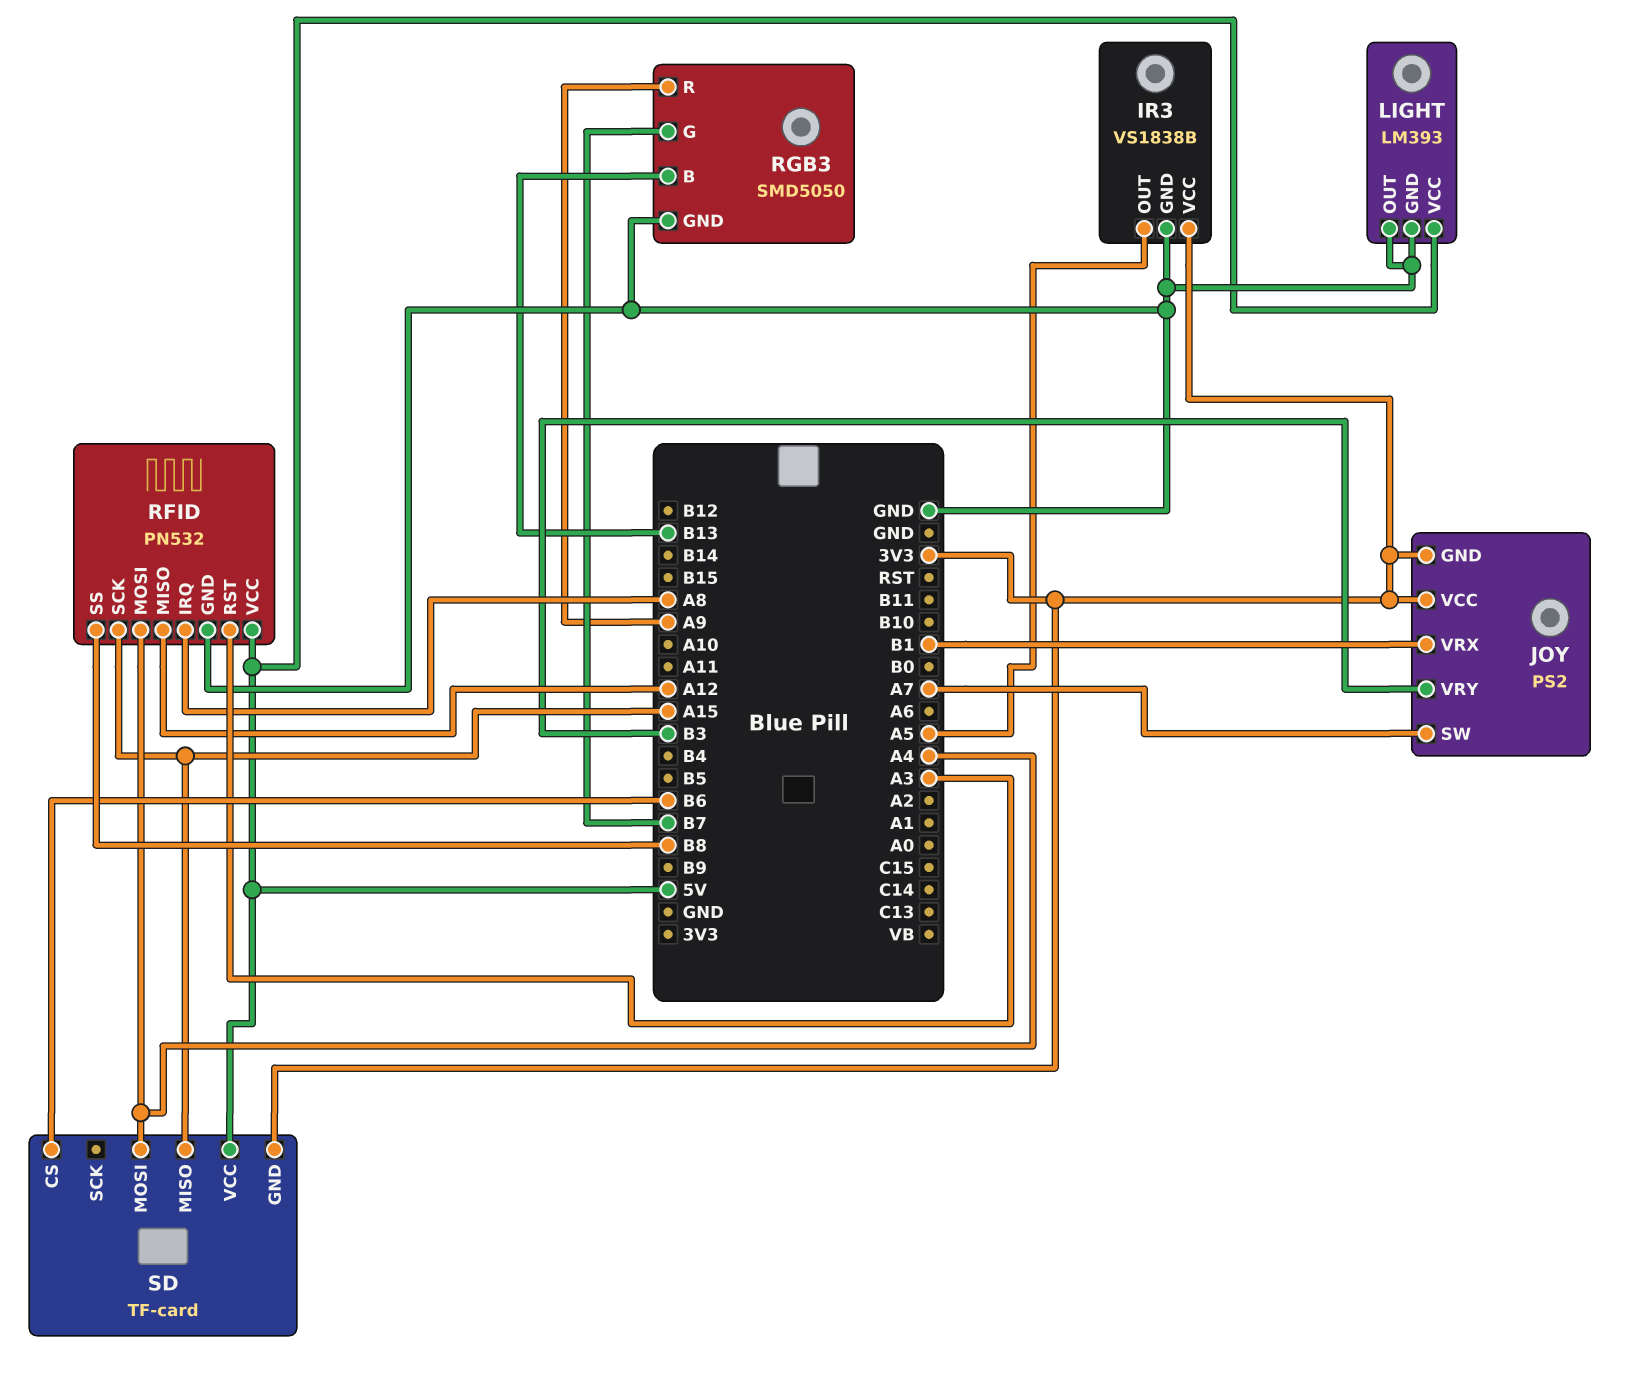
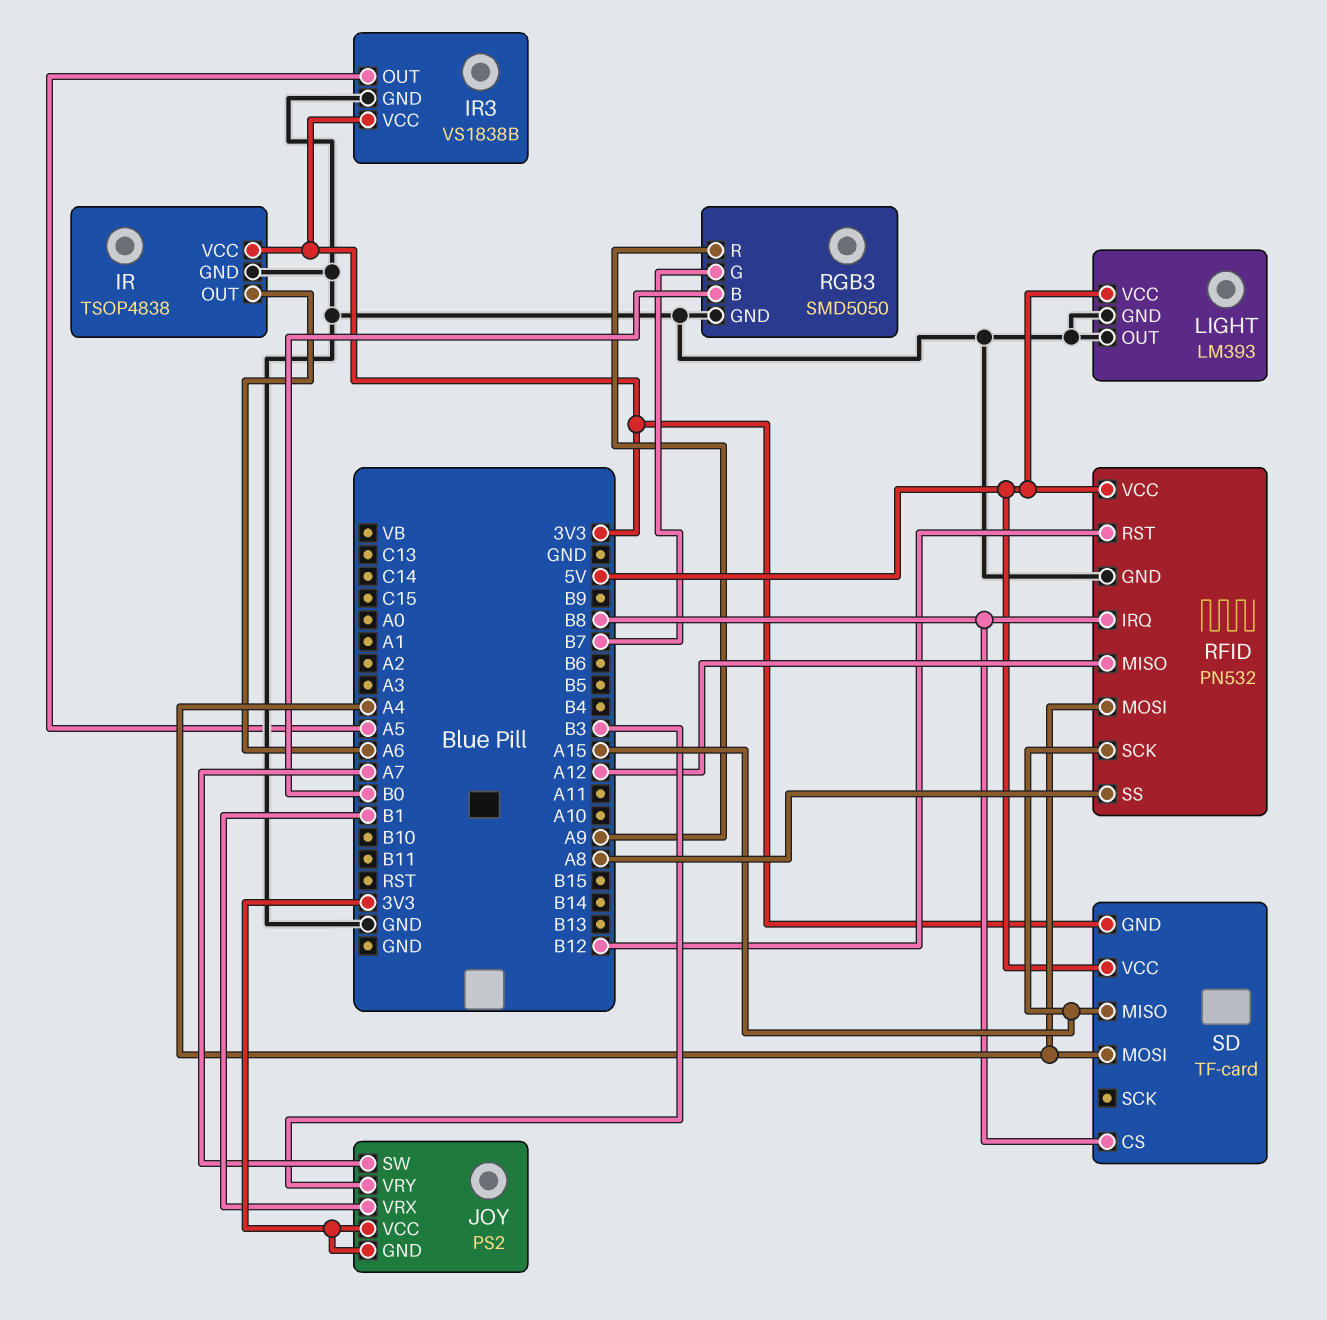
IR: none -> TSOP4838
IR pin GND: none -> GND
IR pin OUT: none -> A6
IR pin VCC: none -> 3V3
RFID pin IRQ: A8 -> B8
RFID pin RST: A3 -> B12
RFID pin SS: B8 -> A8
RGB3 pin B: B13 -> B0
SD pin CS: B6 -> B8

